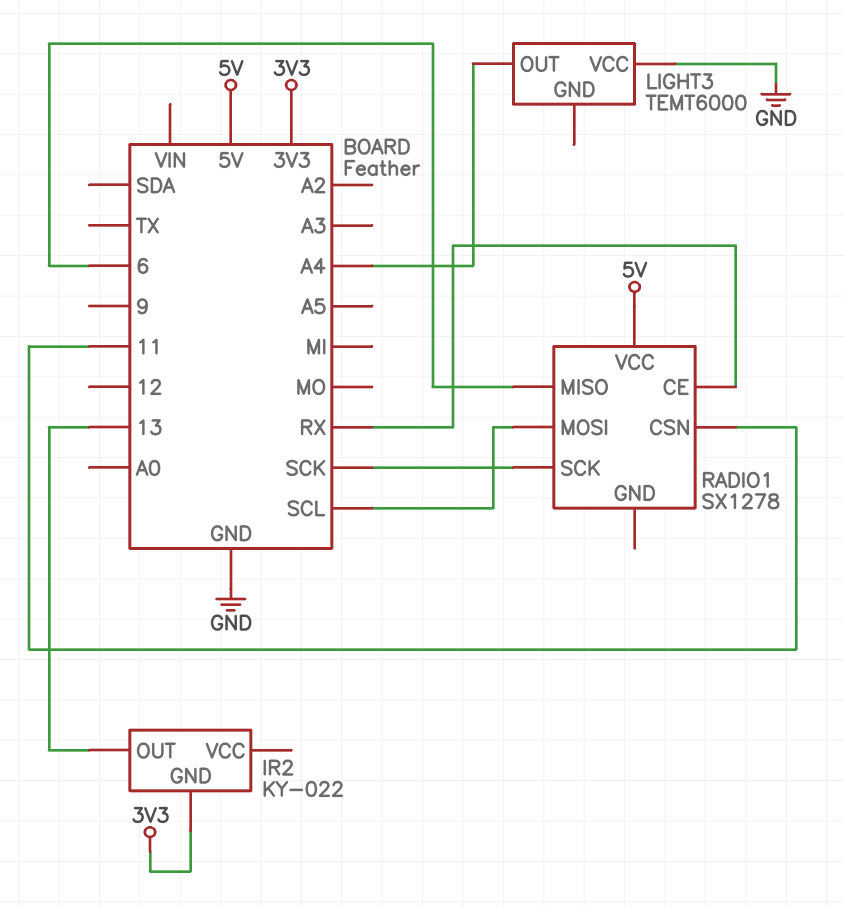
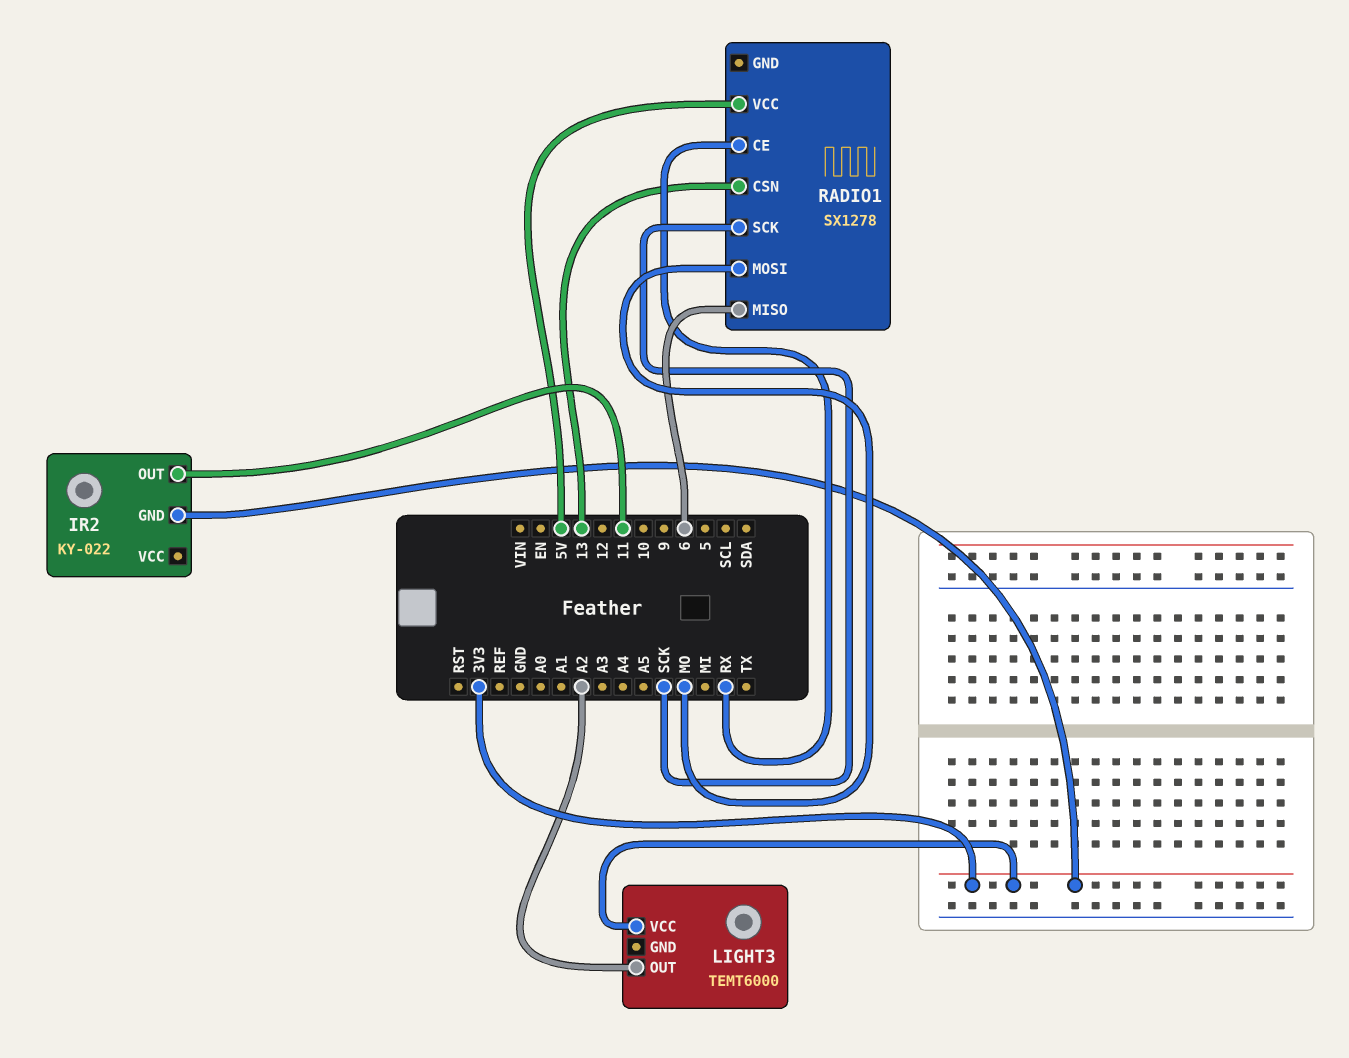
IR2 pin OUT: 13 -> 11
LIGHT3 pin OUT: A4 -> A2
LIGHT3 pin VCC: GND -> 3V3
RADIO1 pin CSN: 11 -> 13
RADIO1 pin MOSI: SCL -> MO

